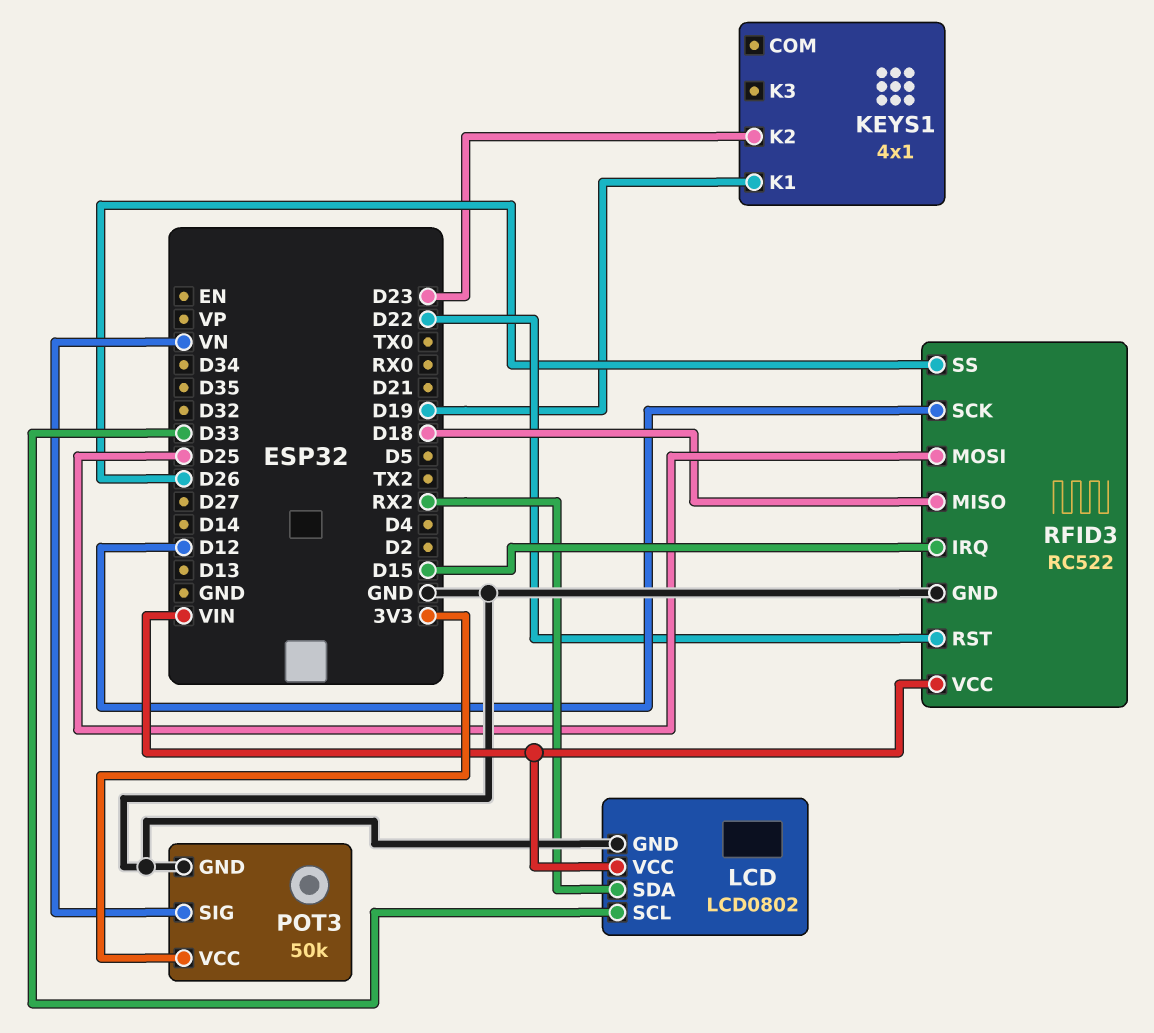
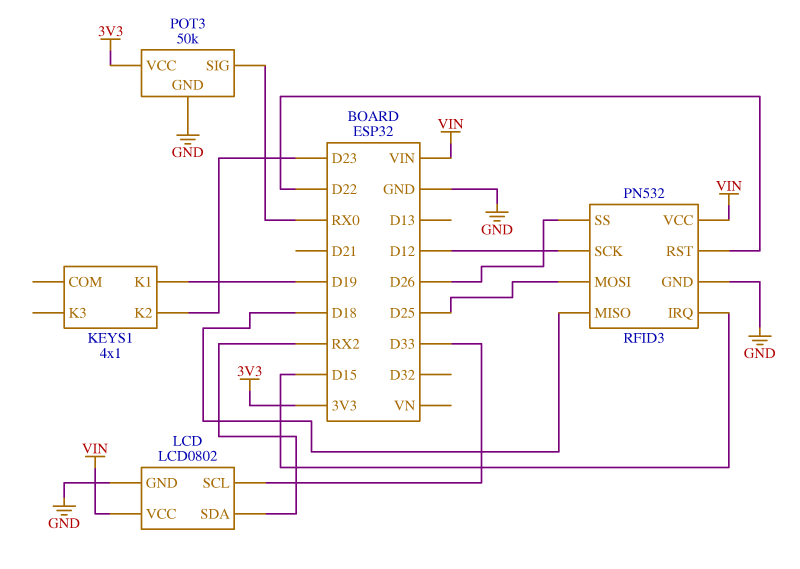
POT3 pin SIG: VN -> RX0
RFID3: RC522 -> PN532

